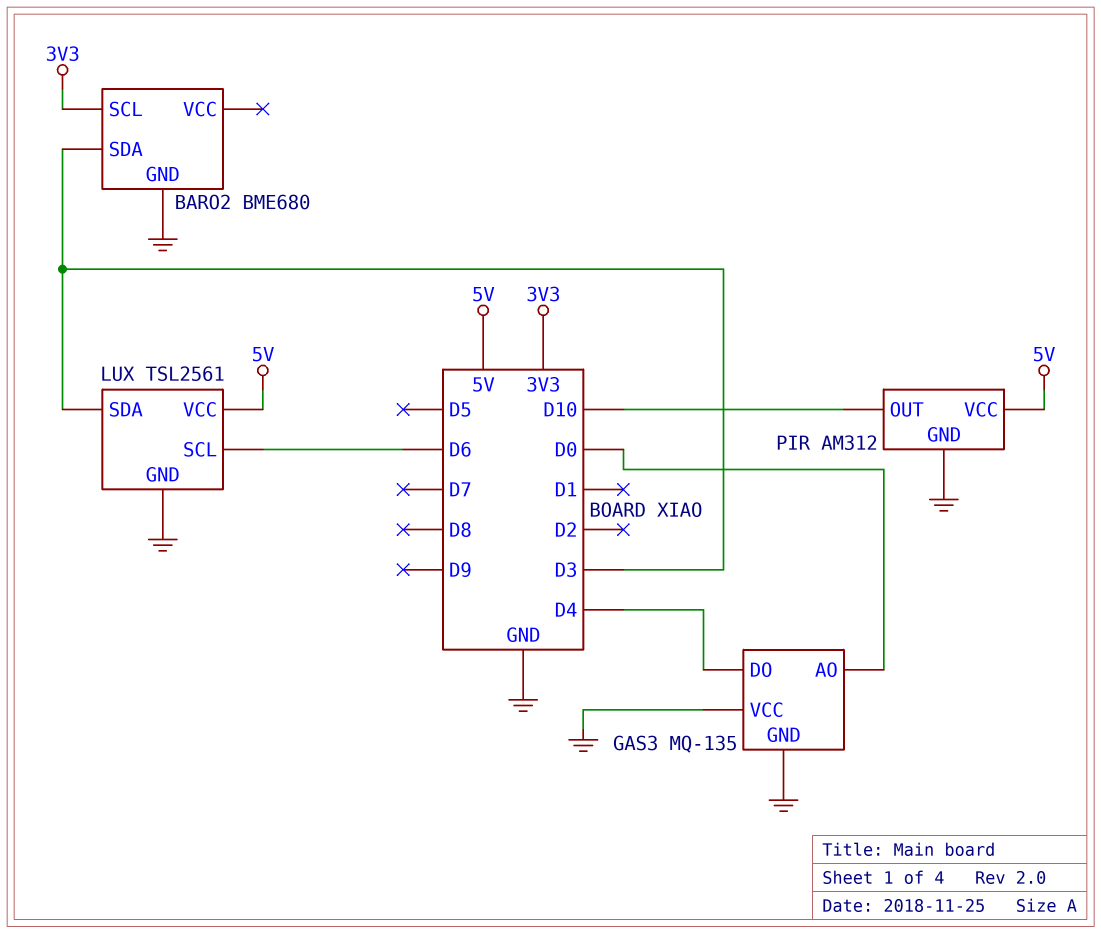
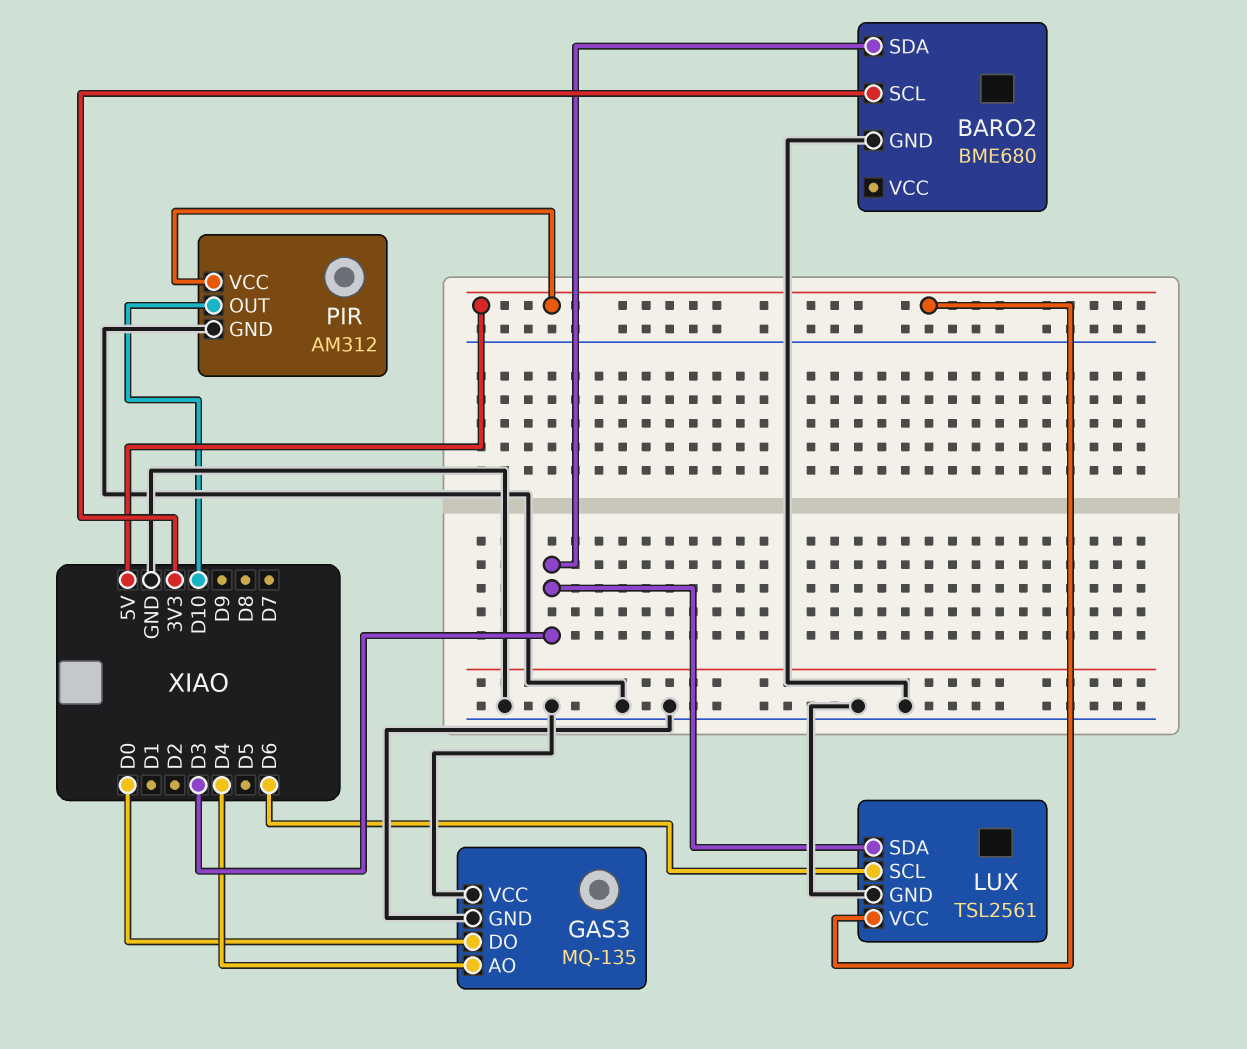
GAS3 pin AO: D0 -> D4
GAS3 pin DO: D4 -> D0

